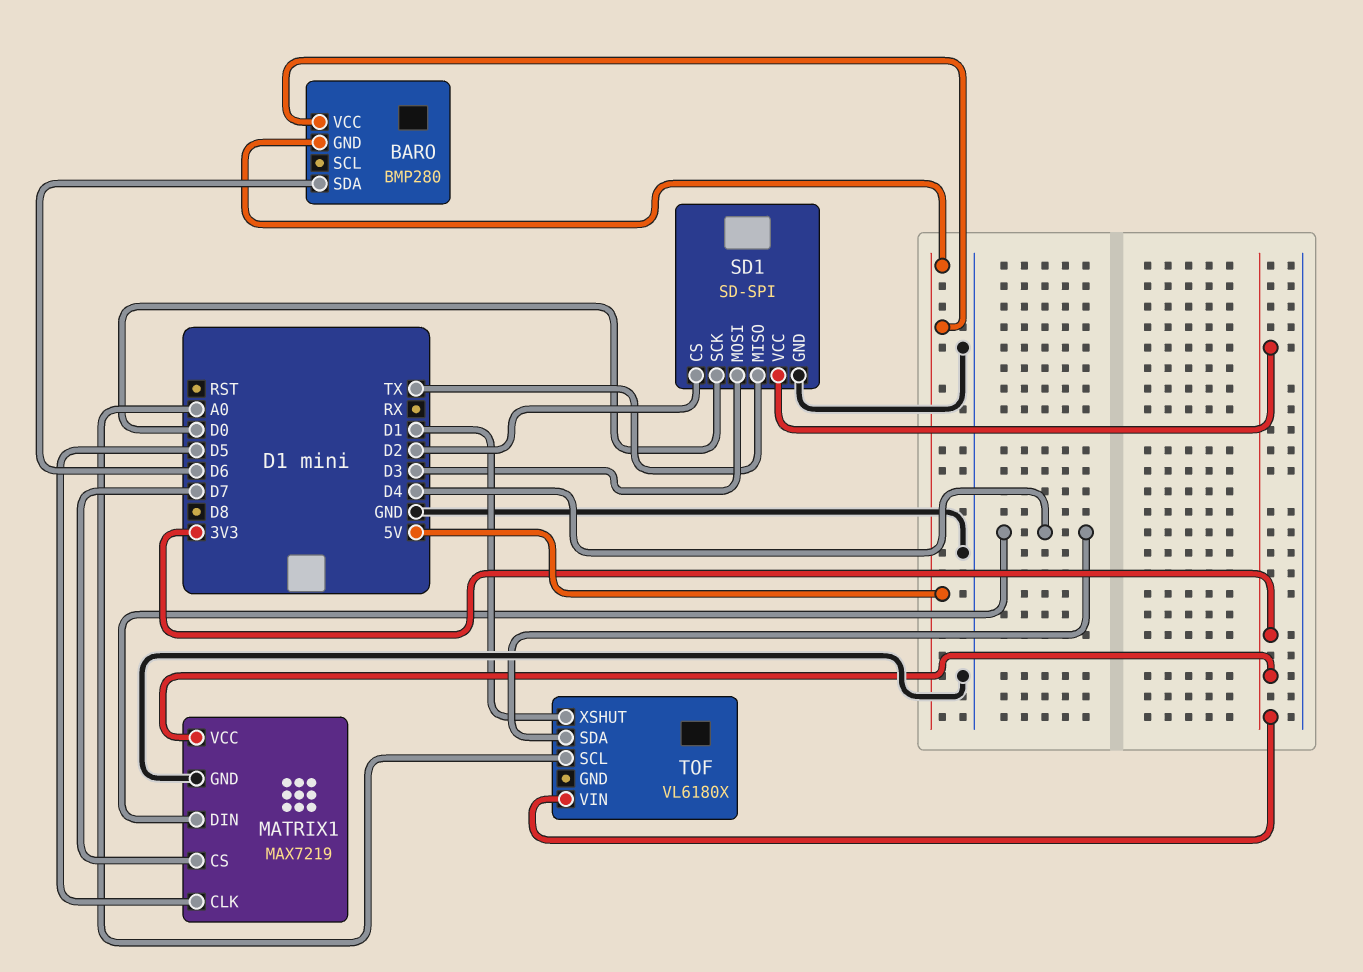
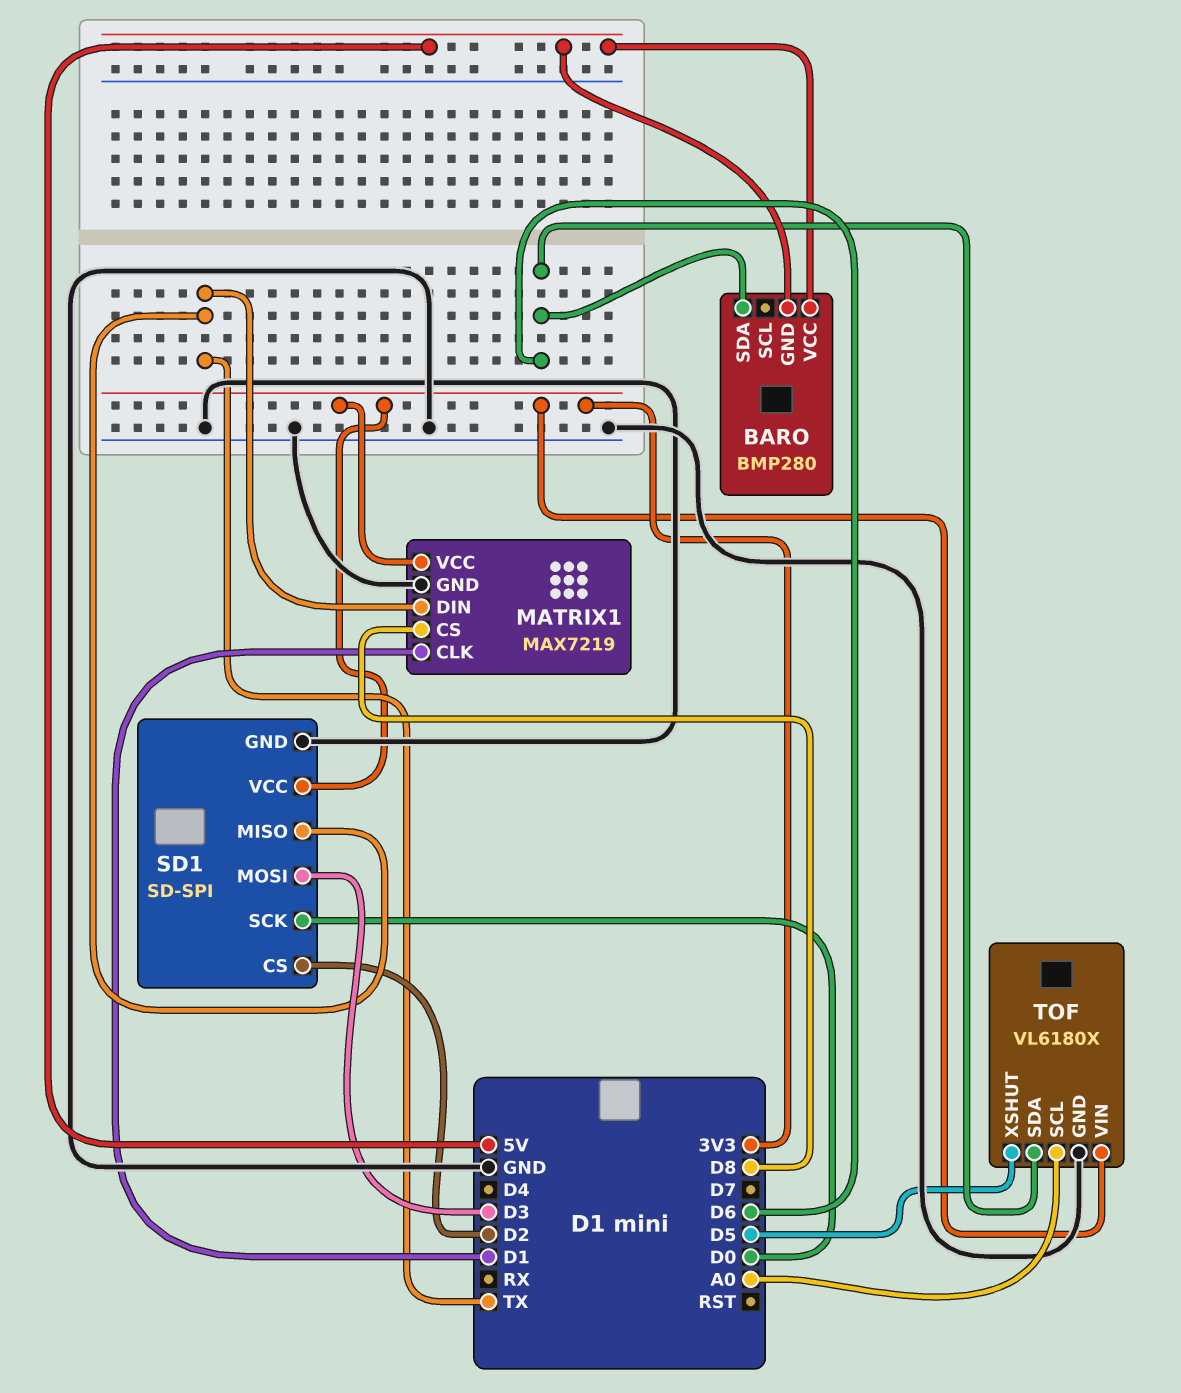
MATRIX1 pin CLK: D5 -> D1
MATRIX1 pin CS: D7 -> D8
MATRIX1 pin DIN: D4 -> TX
TOF pin GND: none -> GND
TOF pin SDA: D4 -> D6
TOF pin XSHUT: D1 -> D5

